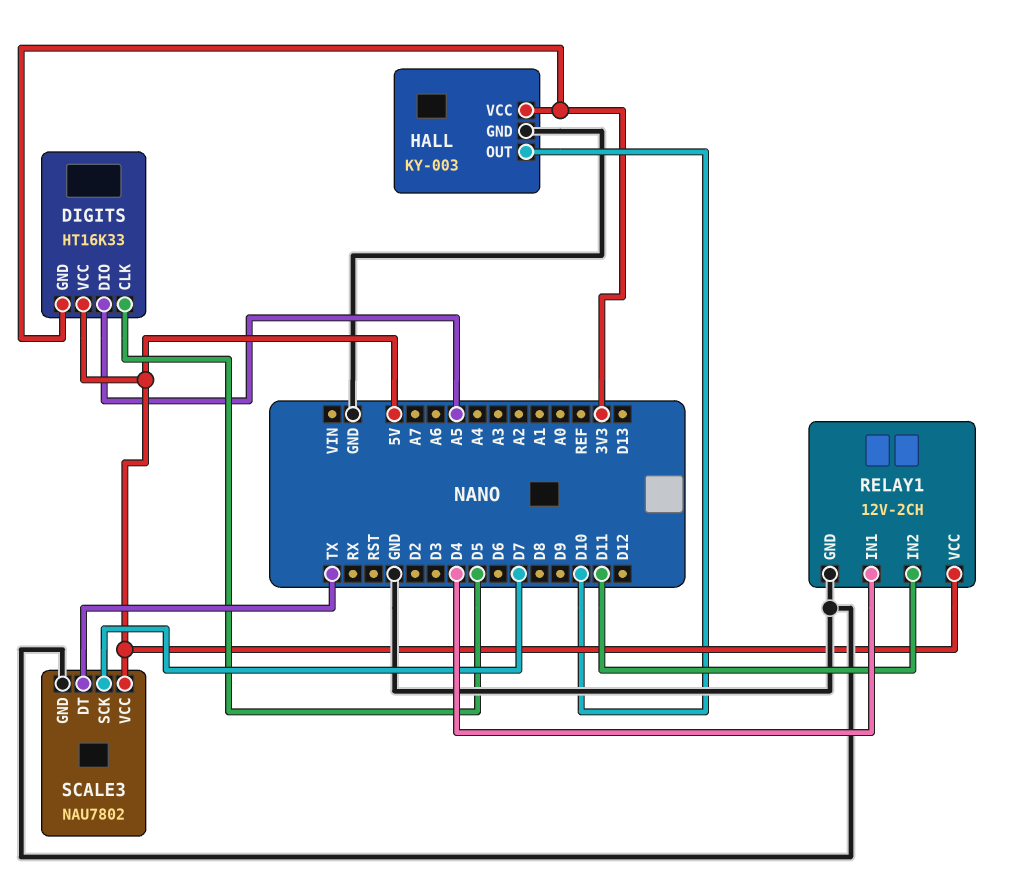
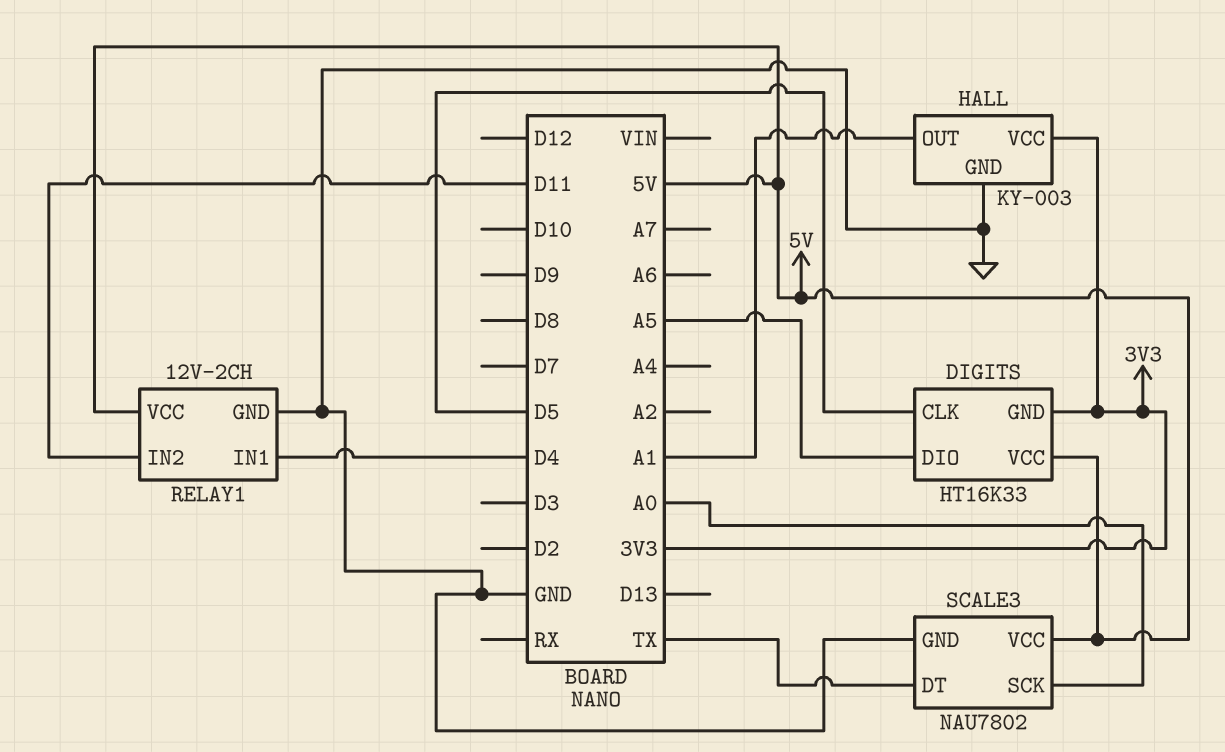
HALL pin OUT: D10 -> A1
SCALE3 pin SCK: D7 -> A0

